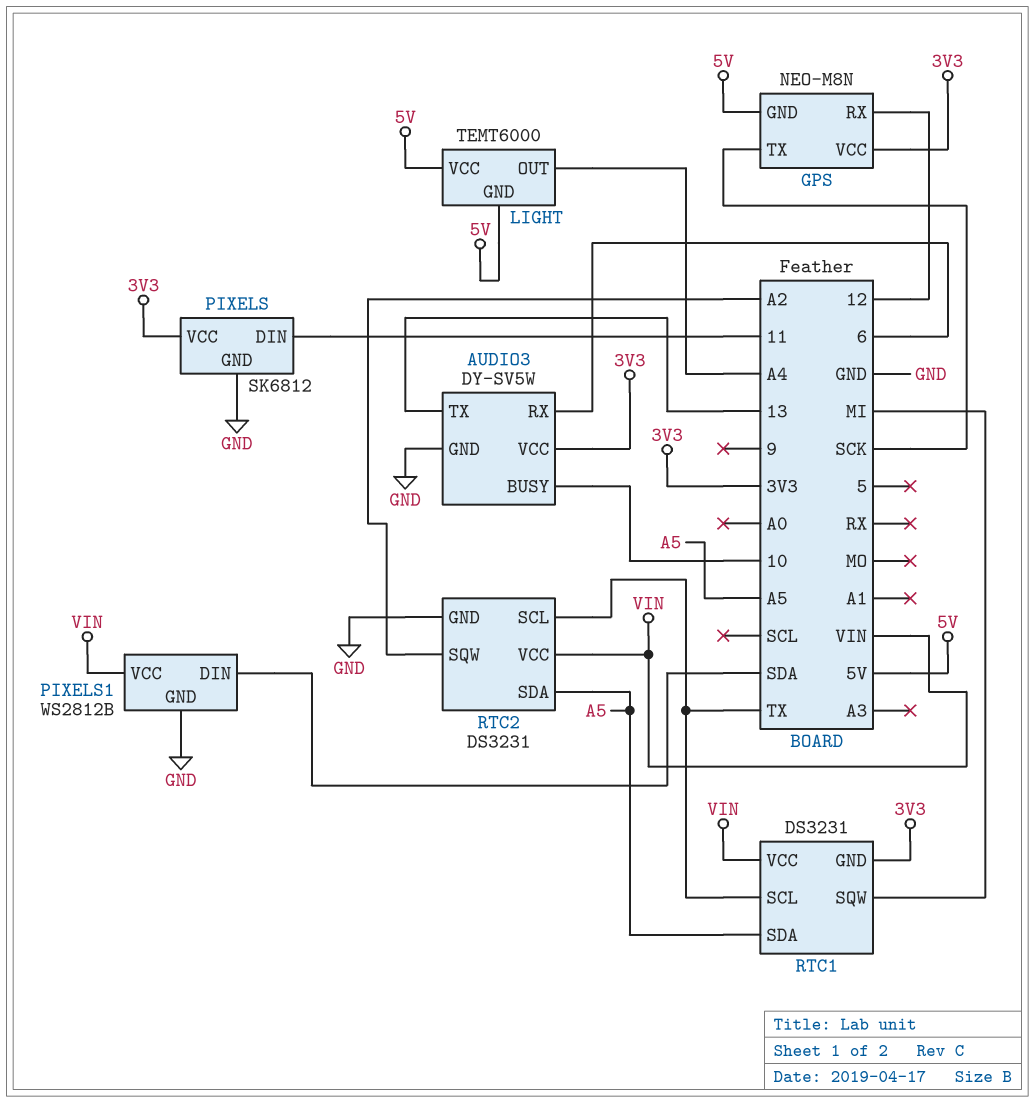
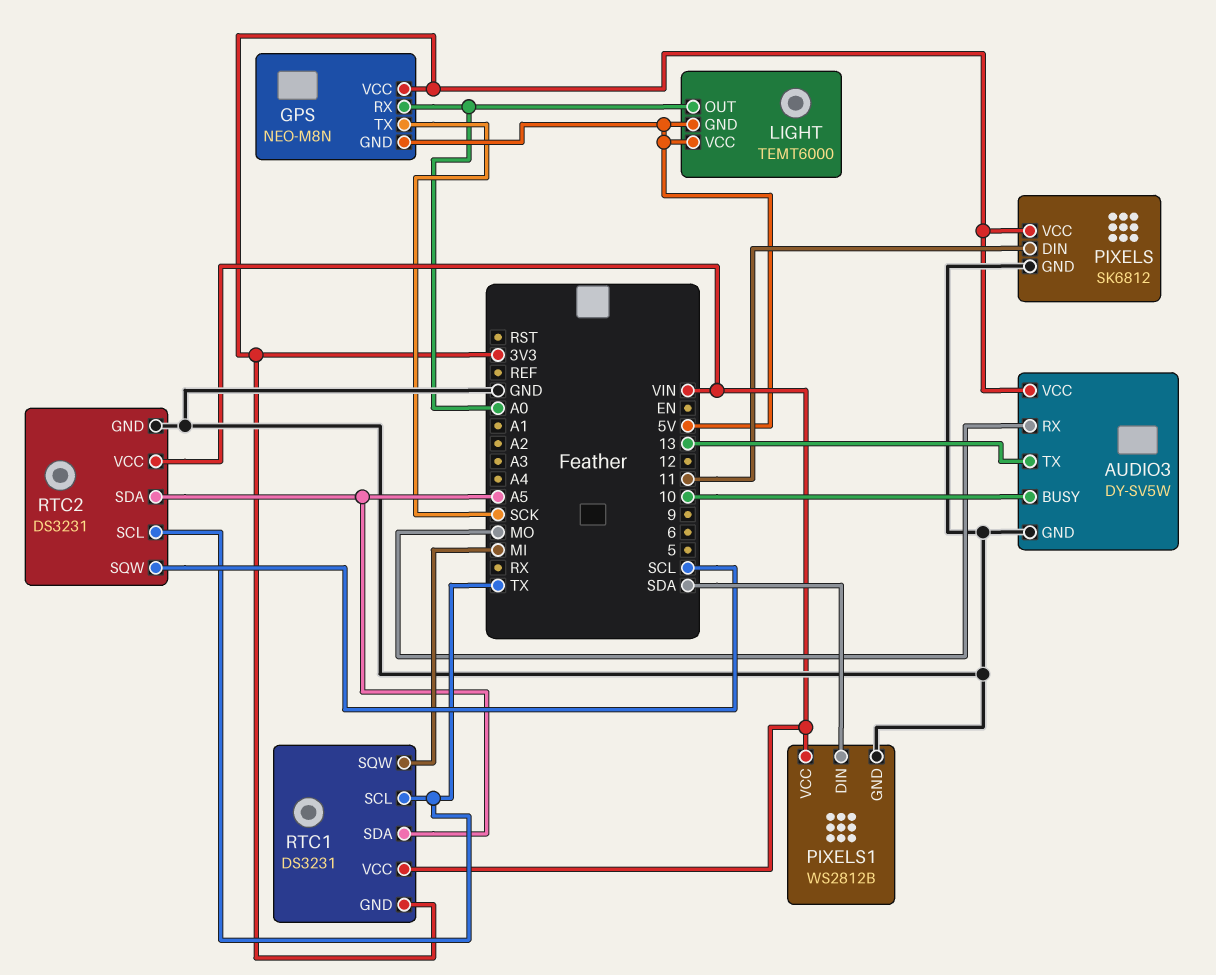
AUDIO3 pin RX: 6 -> MO
GPS pin RX: 12 -> A0
LIGHT pin OUT: A4 -> A0
RTC2 pin SQW: A2 -> SCL

